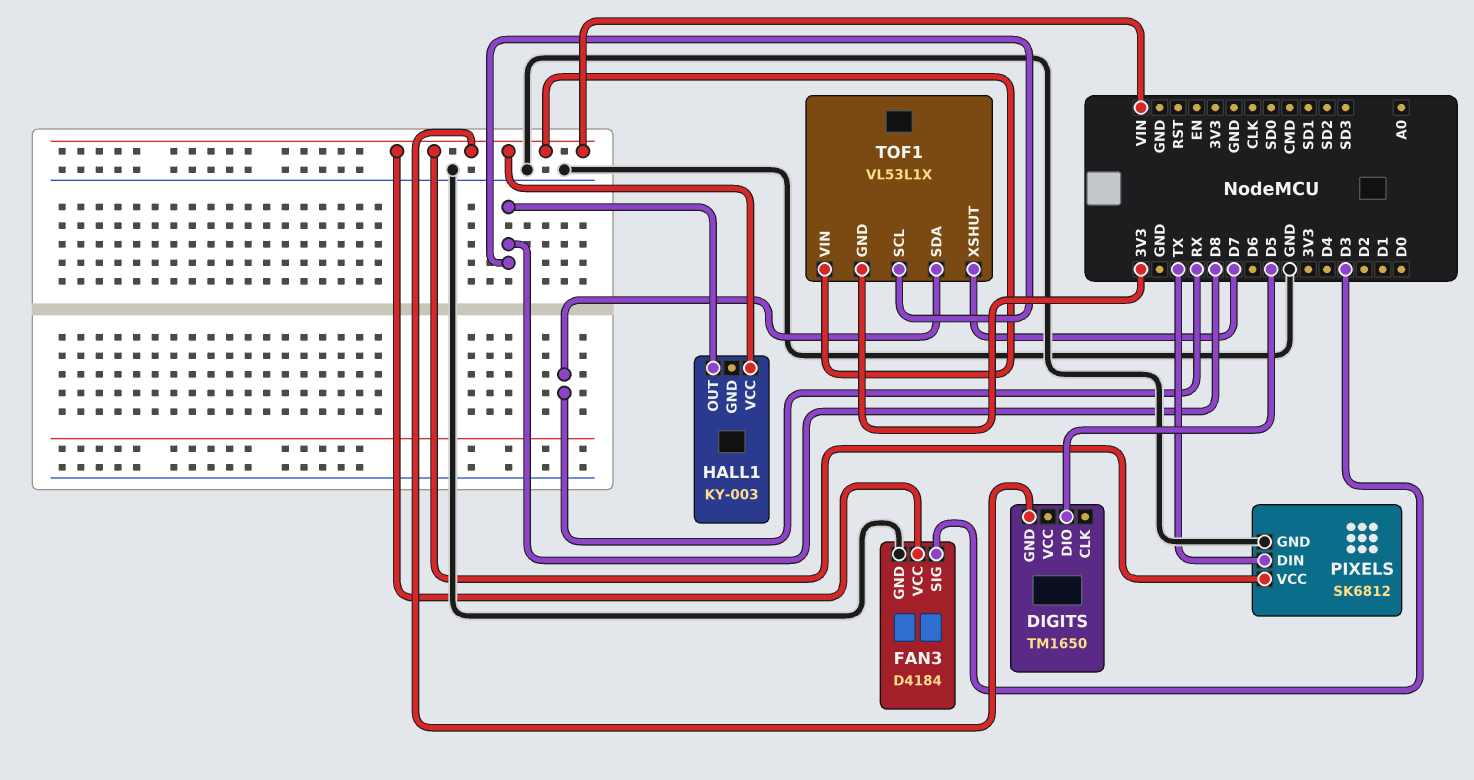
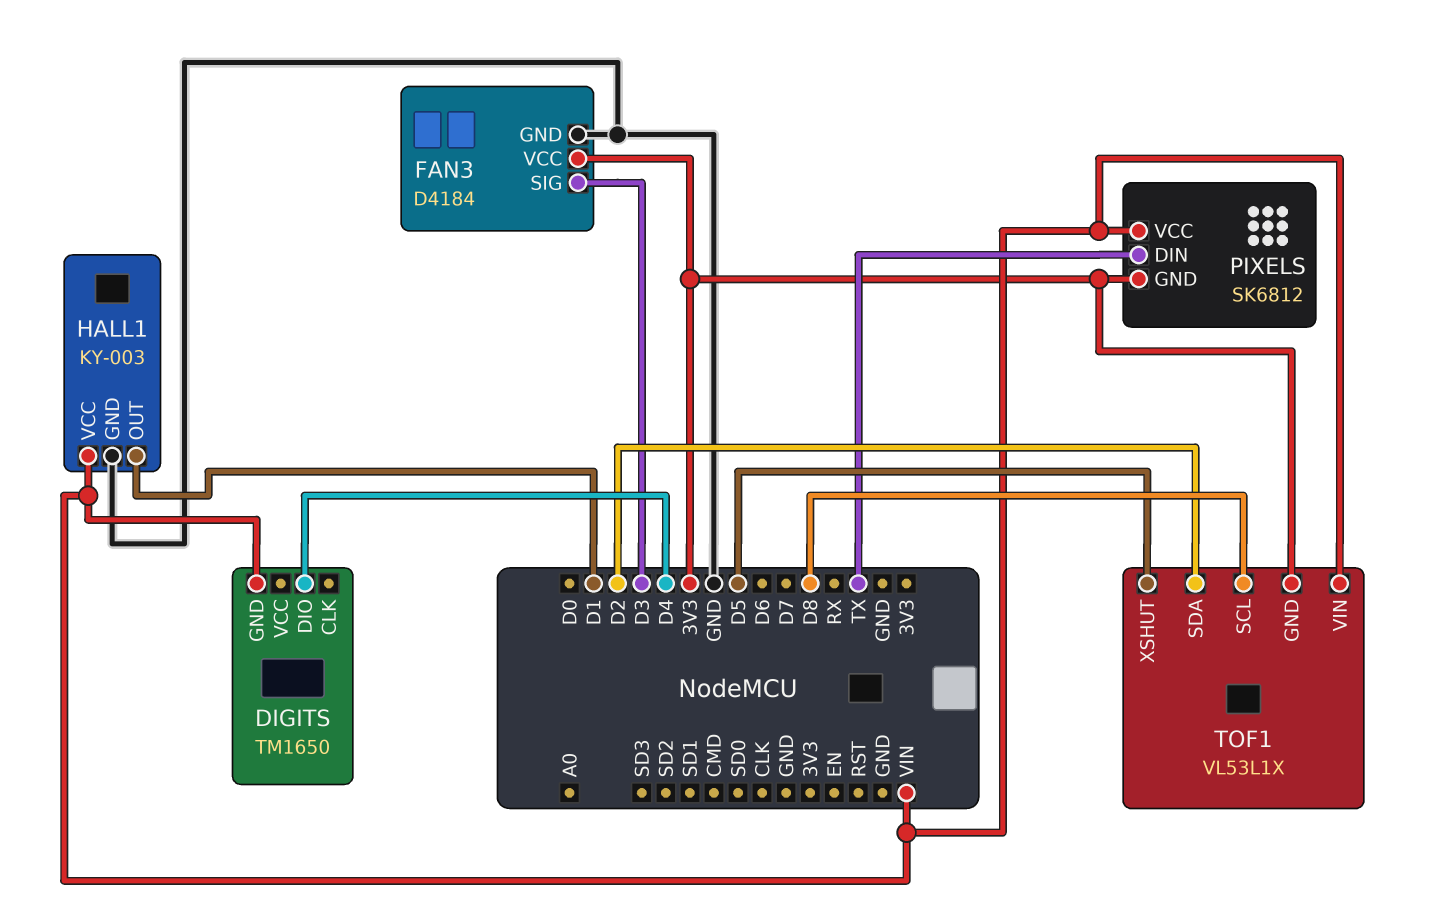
DIGITS pin DIO: D5 -> D4
FAN3 pin VCC: VIN -> 3V3
HALL1 pin GND: none -> GND
HALL1 pin OUT: D8 -> D1
PIXELS pin GND: GND -> 3V3
TOF1 pin SDA: RX -> D2
TOF1 pin XSHUT: D7 -> D5

